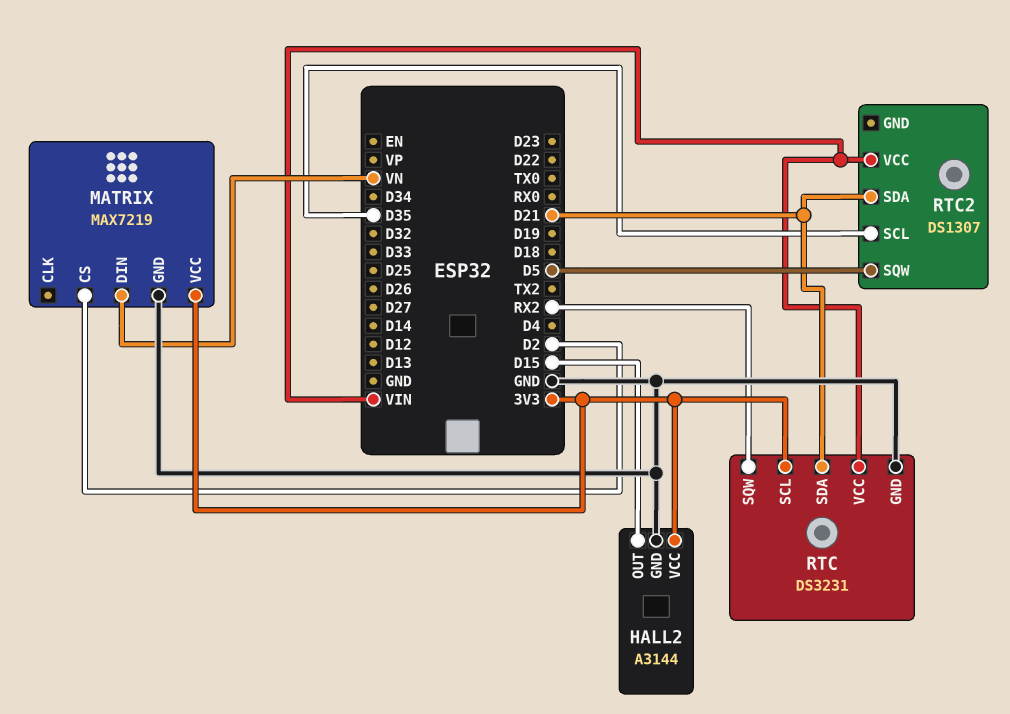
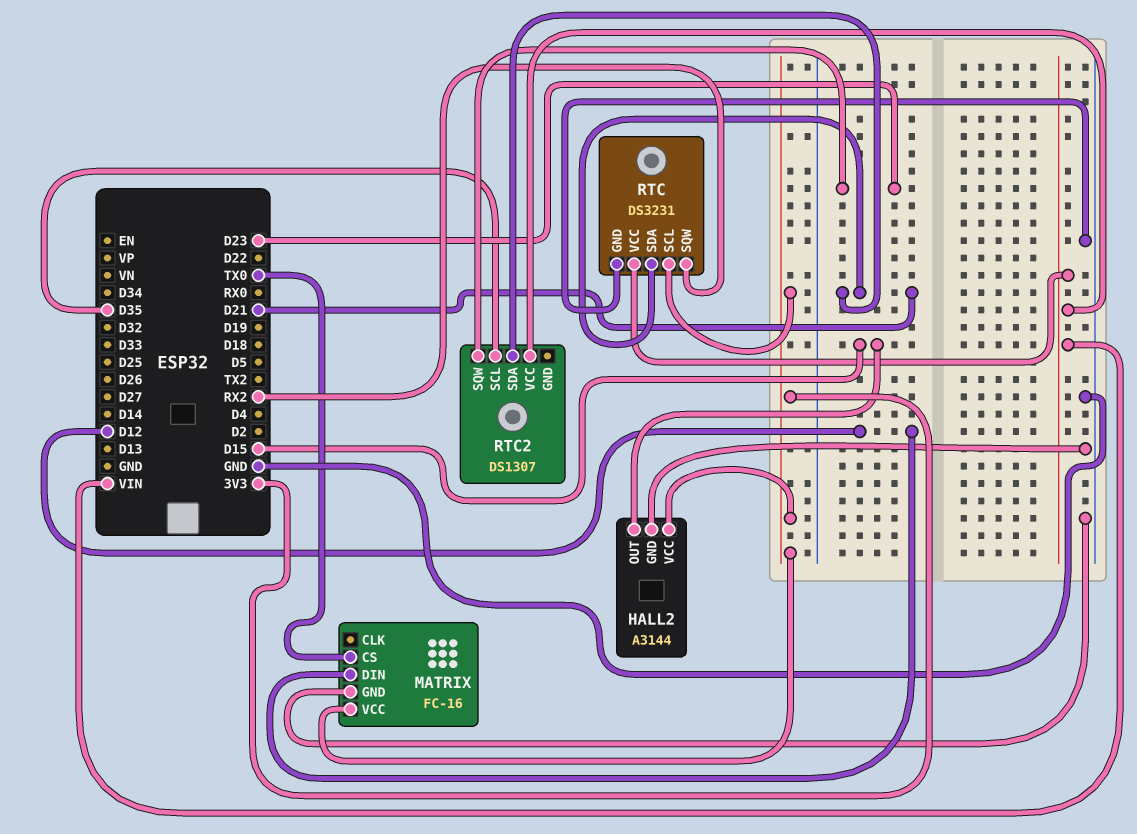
MATRIX: MAX7219 -> FC-16
MATRIX pin CS: D2 -> TX0
MATRIX pin DIN: VN -> D12
RTC2 pin SQW: D5 -> D23

